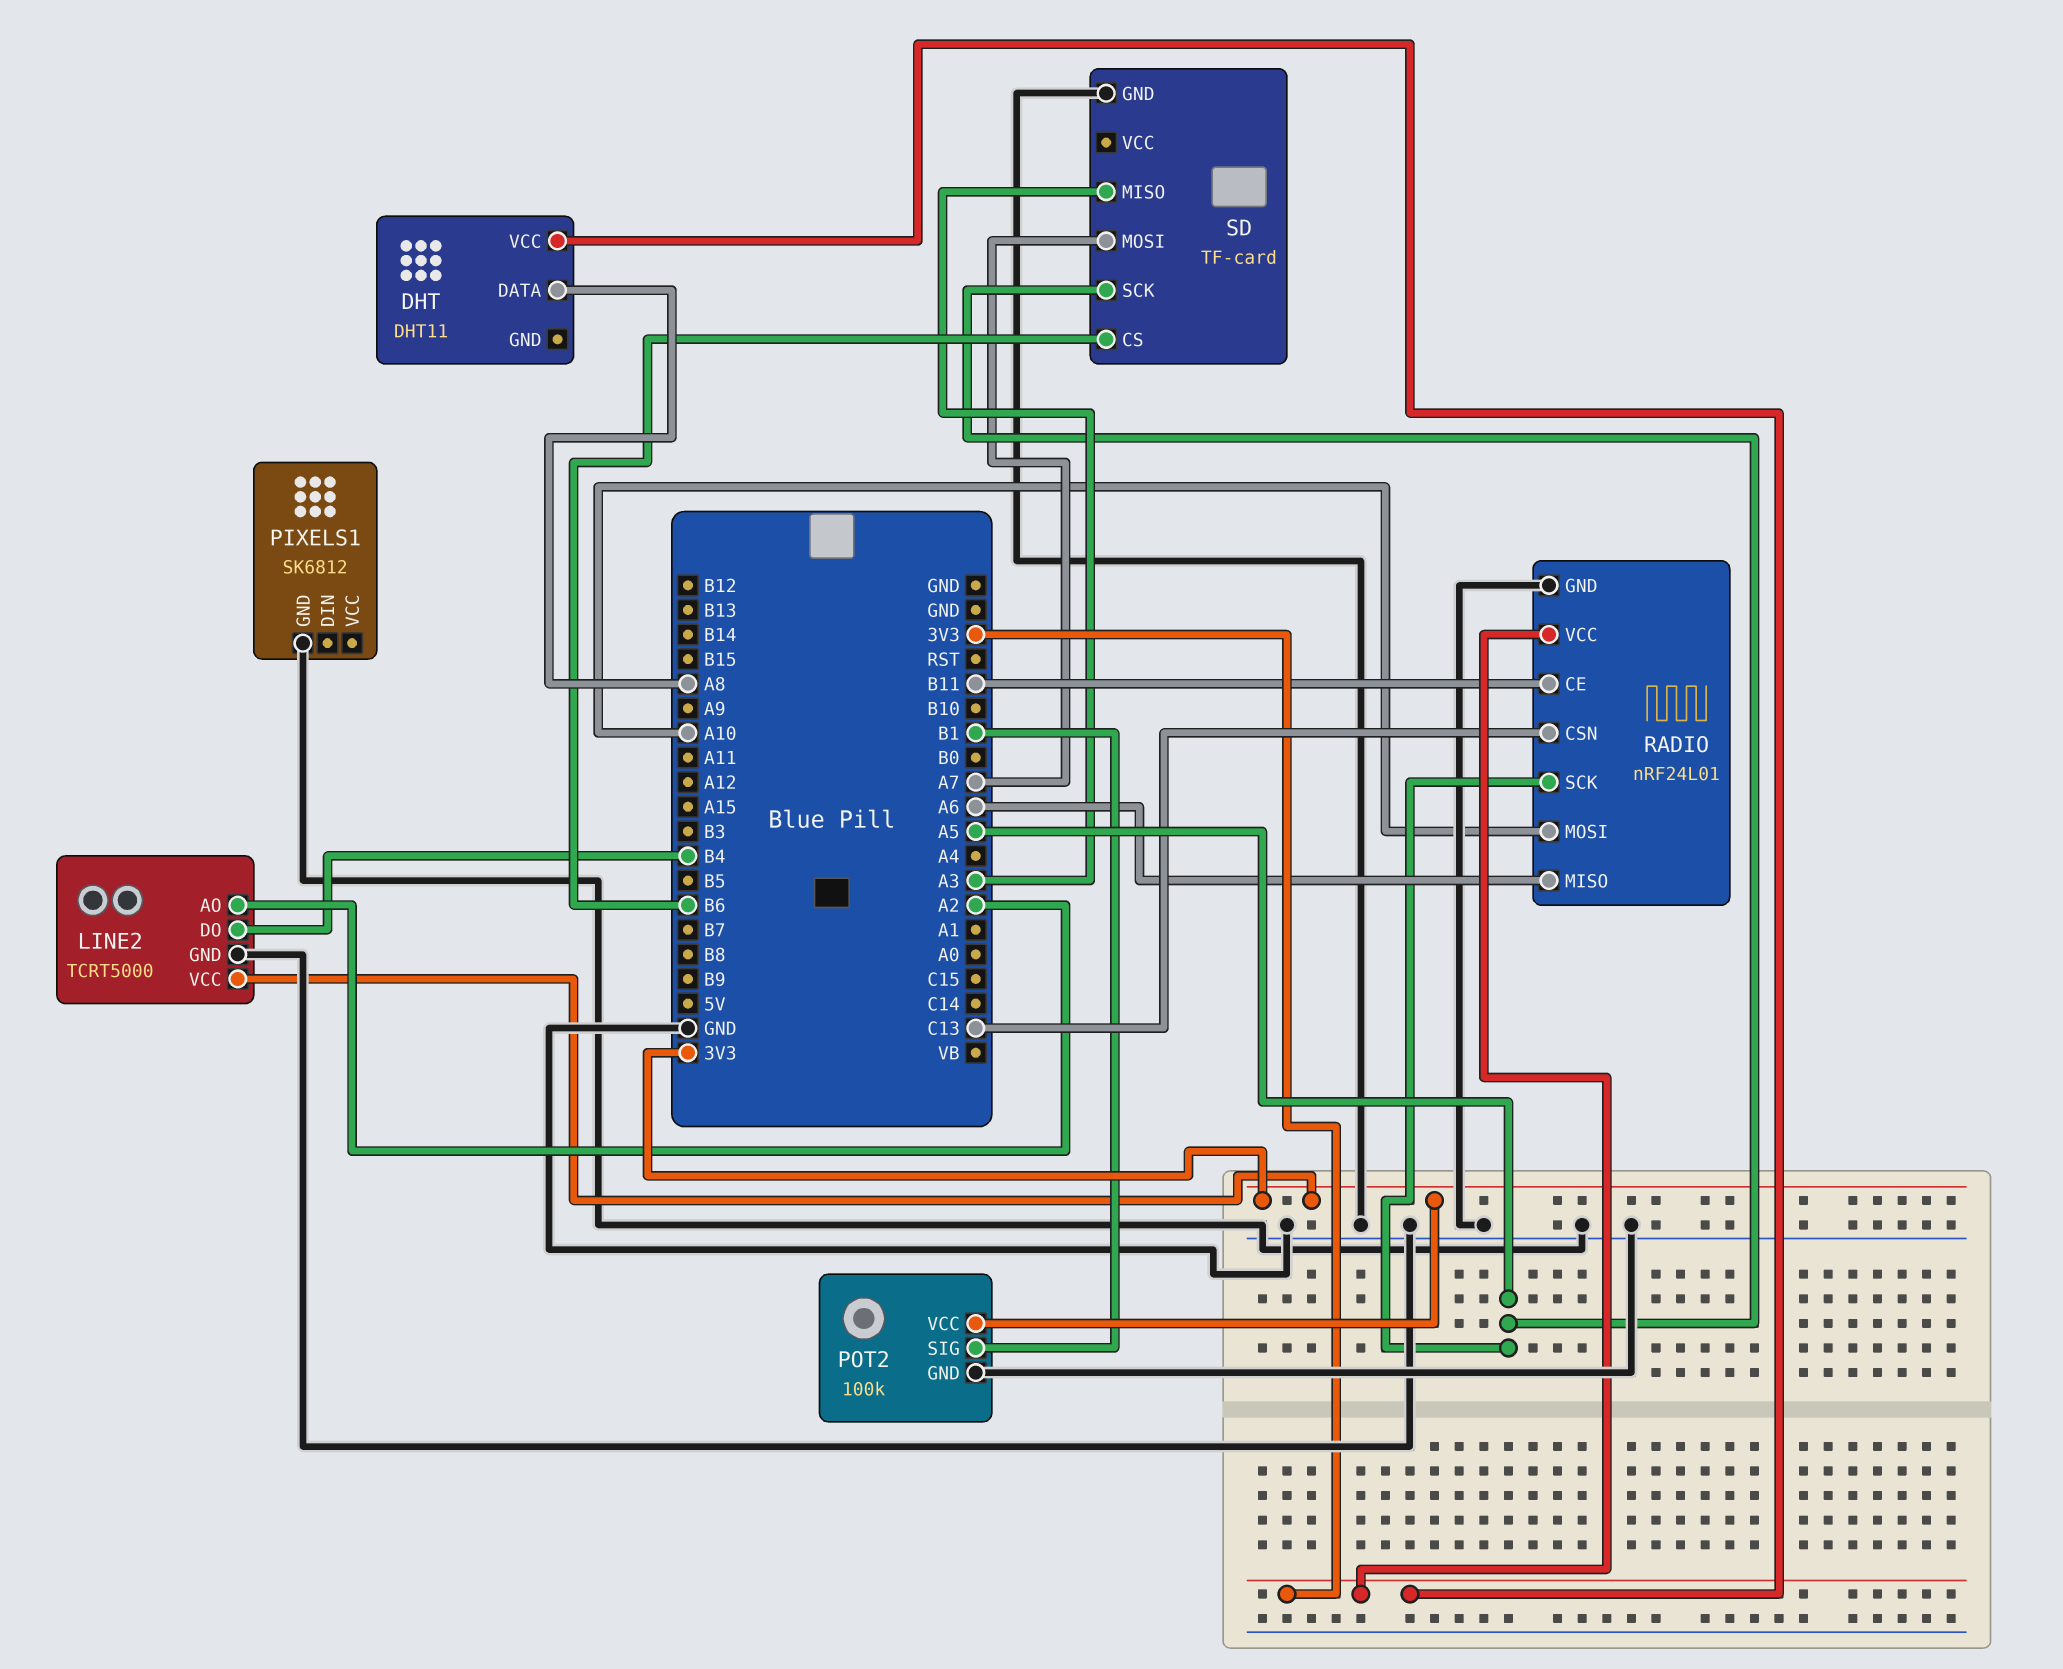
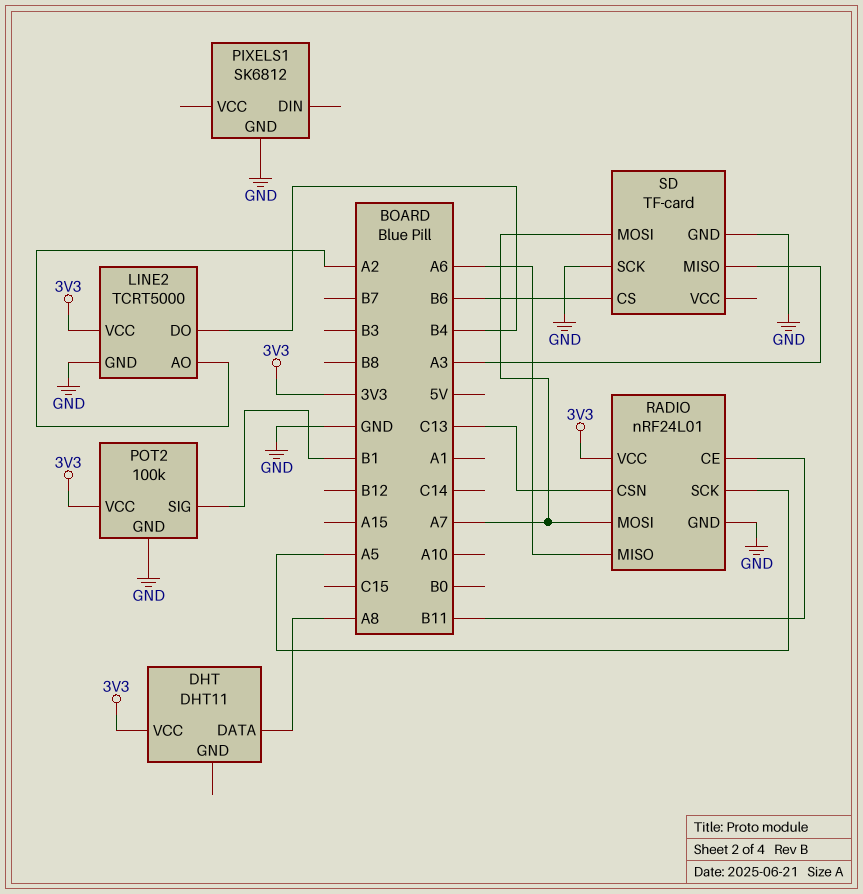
RADIO pin MOSI: A10 -> A7
SD pin SCK: A5 -> GND

